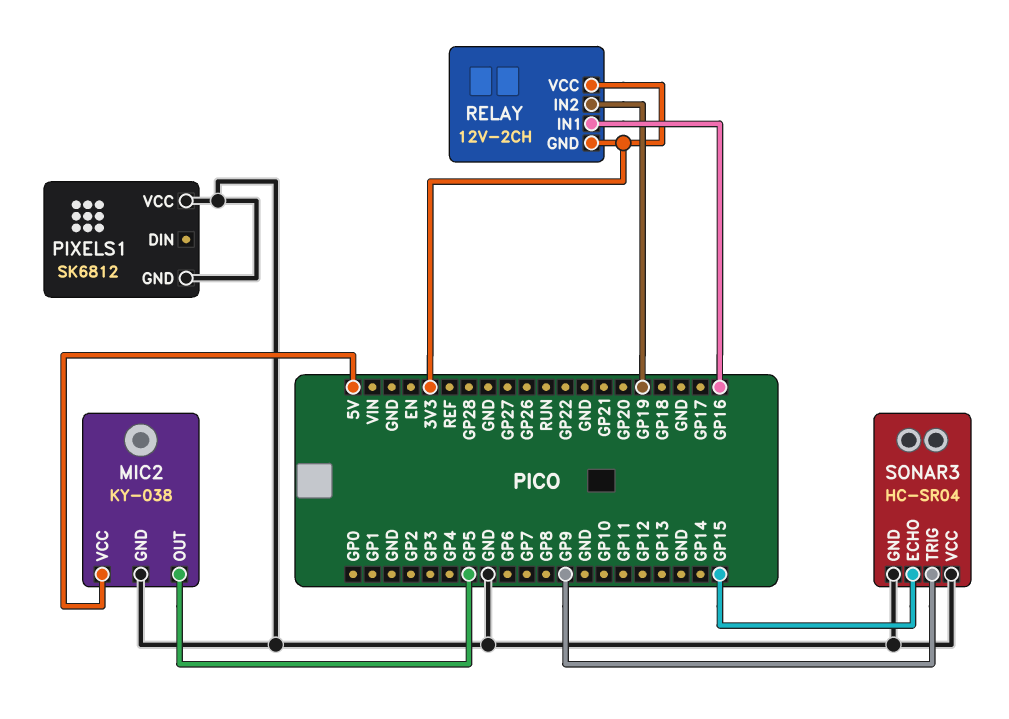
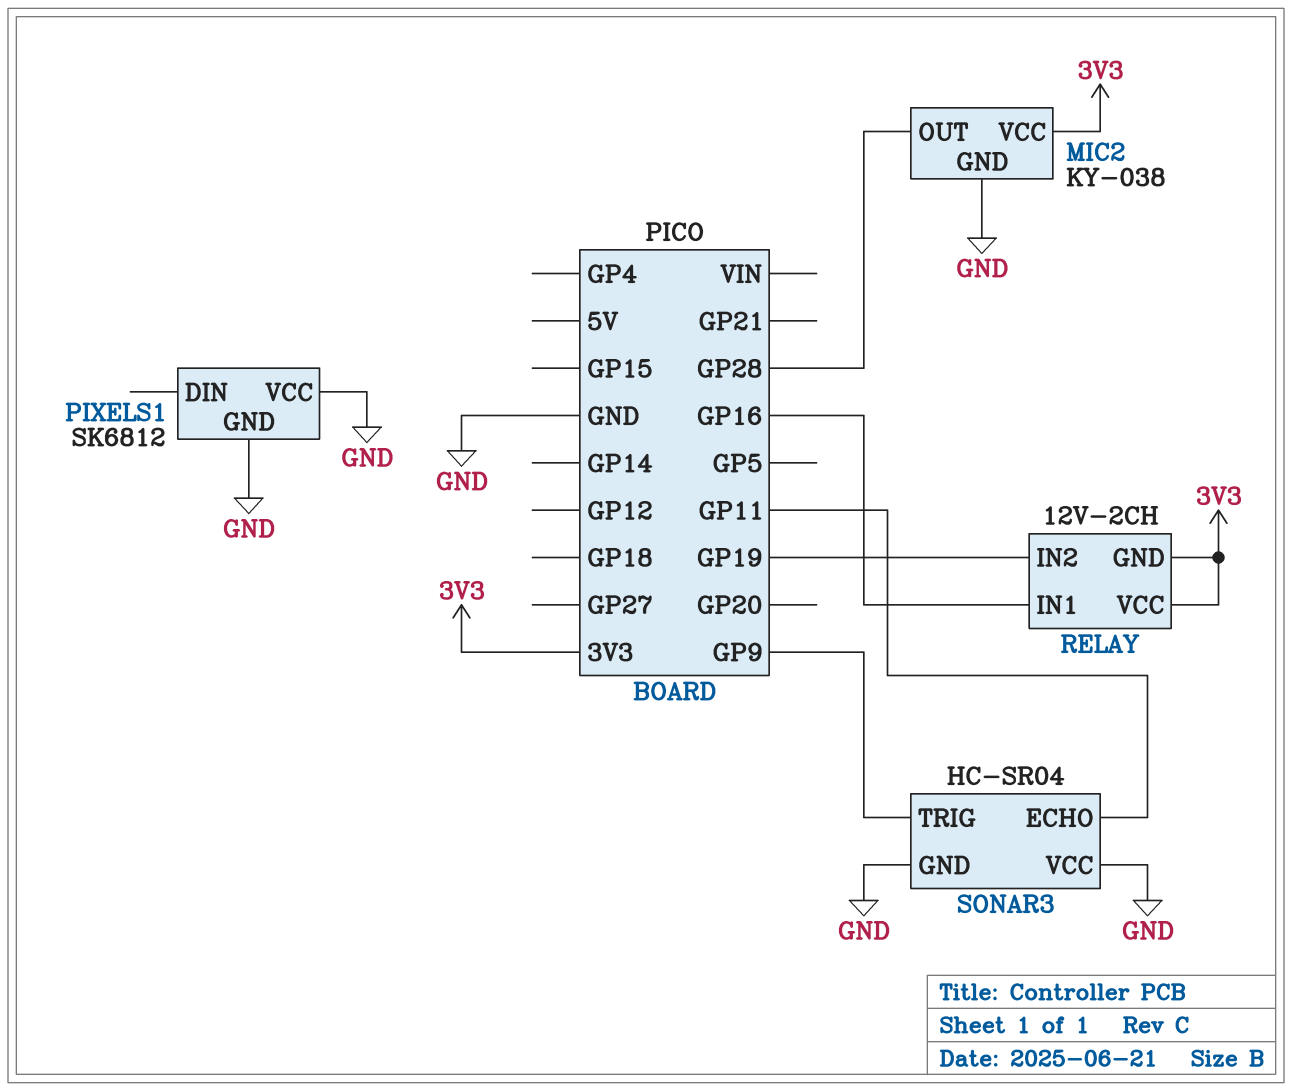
MIC2 pin OUT: GP5 -> GP28
MIC2 pin VCC: 5V -> 3V3
SONAR3 pin ECHO: GP15 -> GP11

